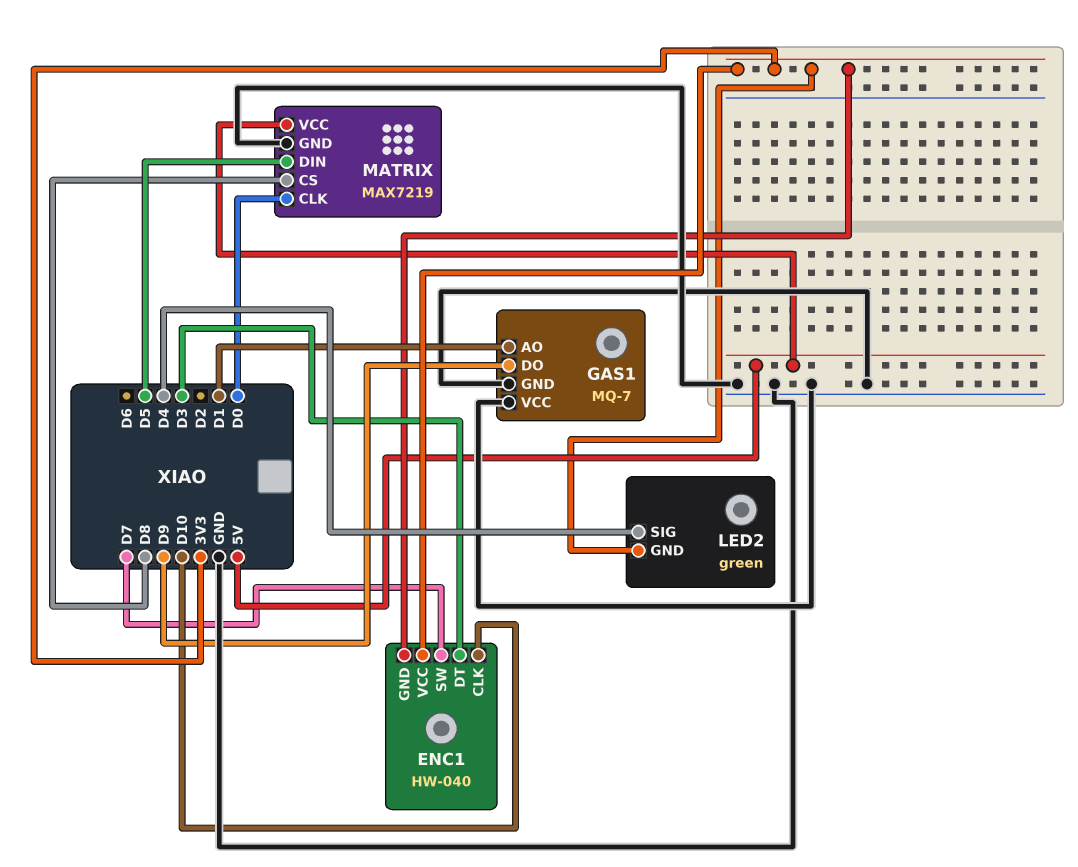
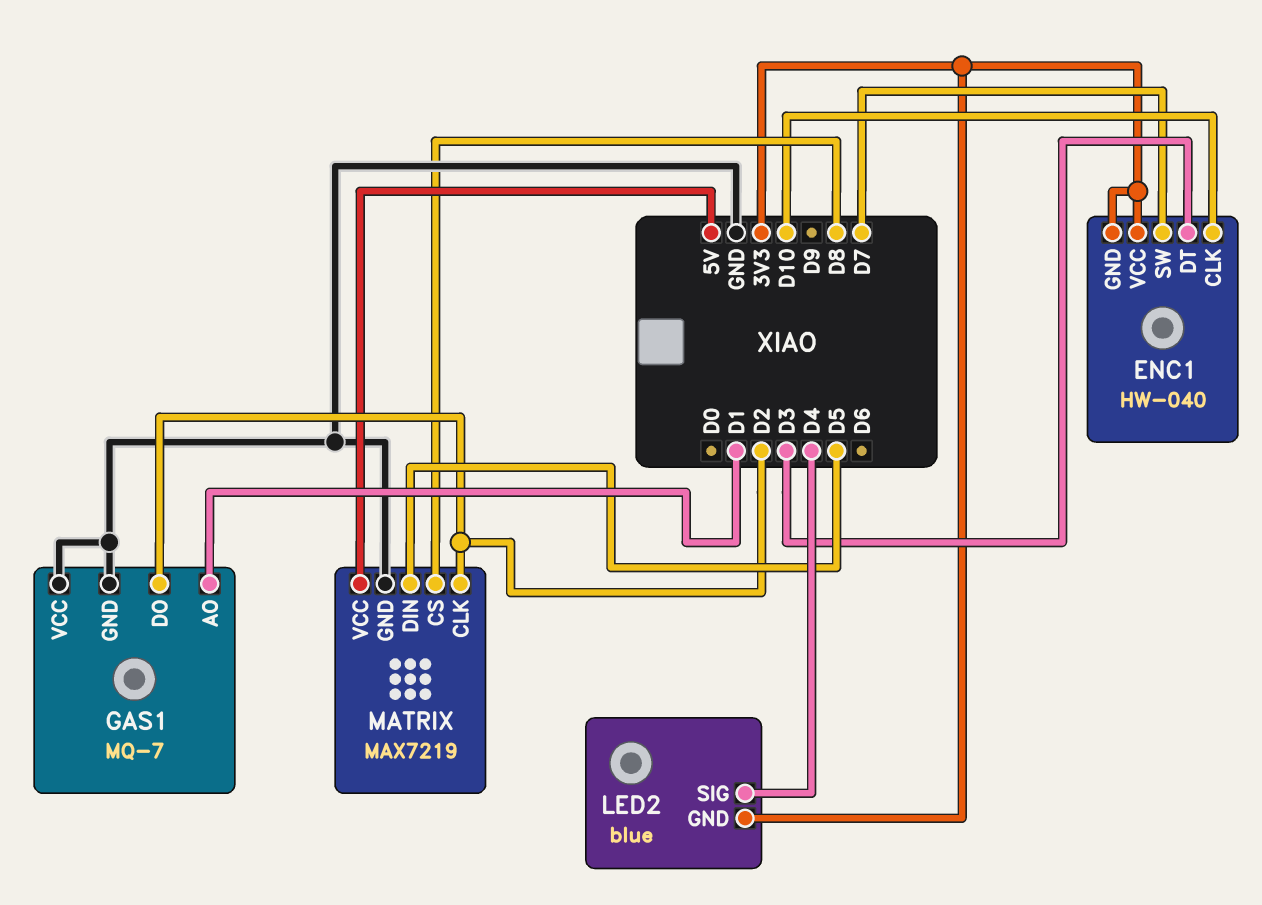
GAS1 pin DO: D9 -> D2
LED2: green -> blue
MATRIX pin CLK: D0 -> D2

